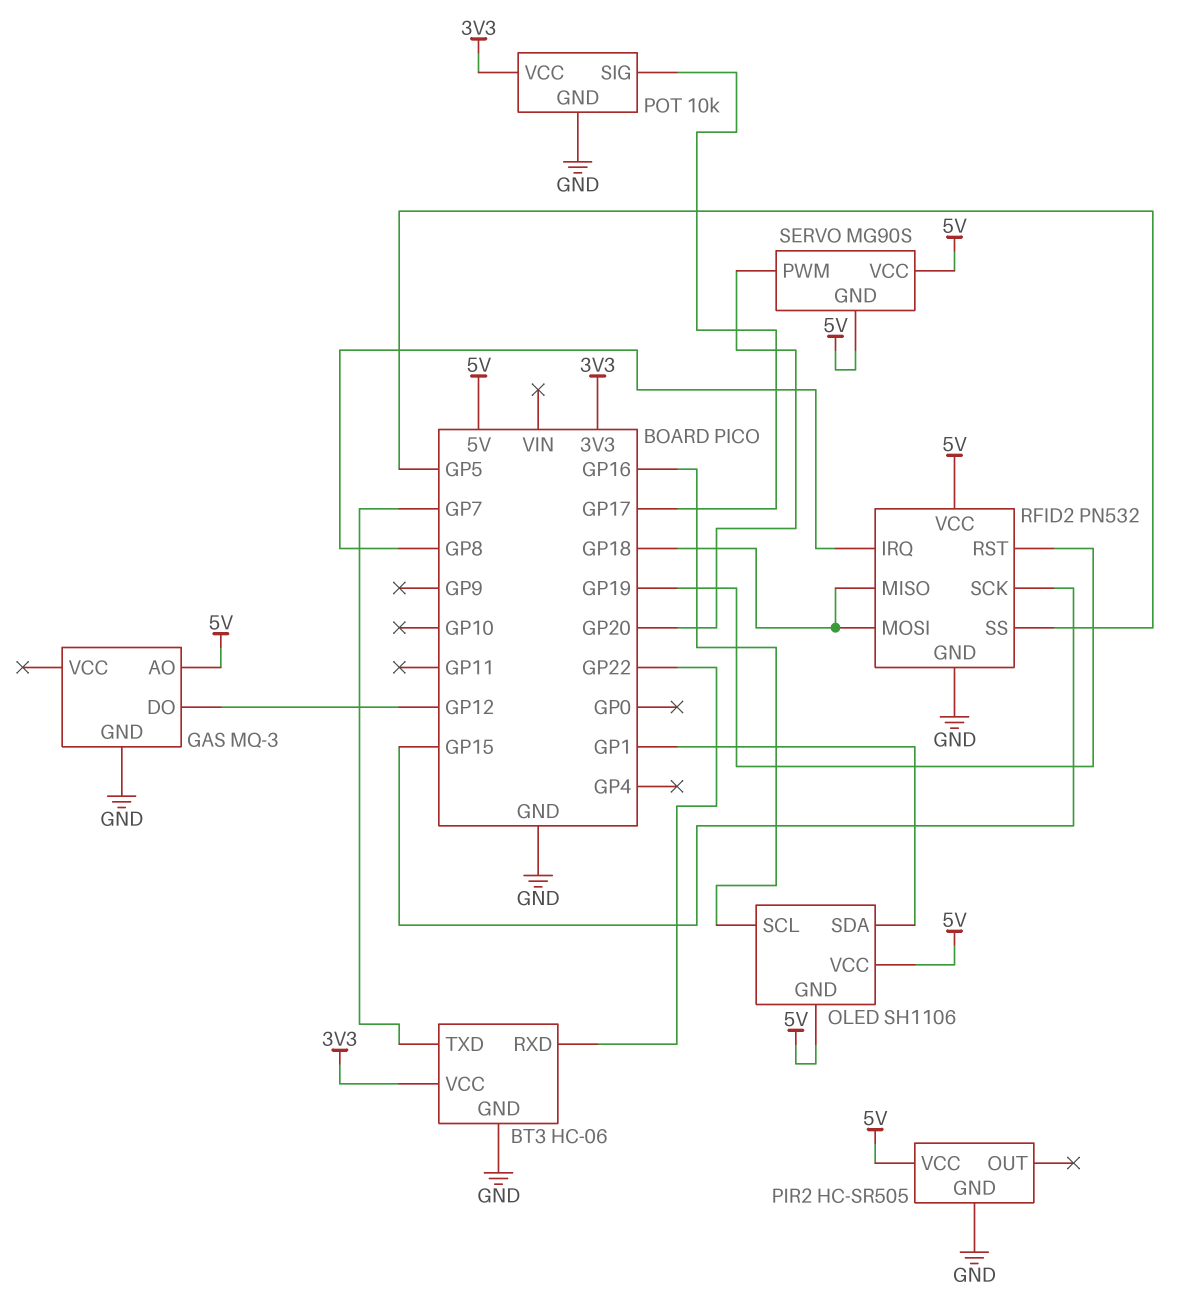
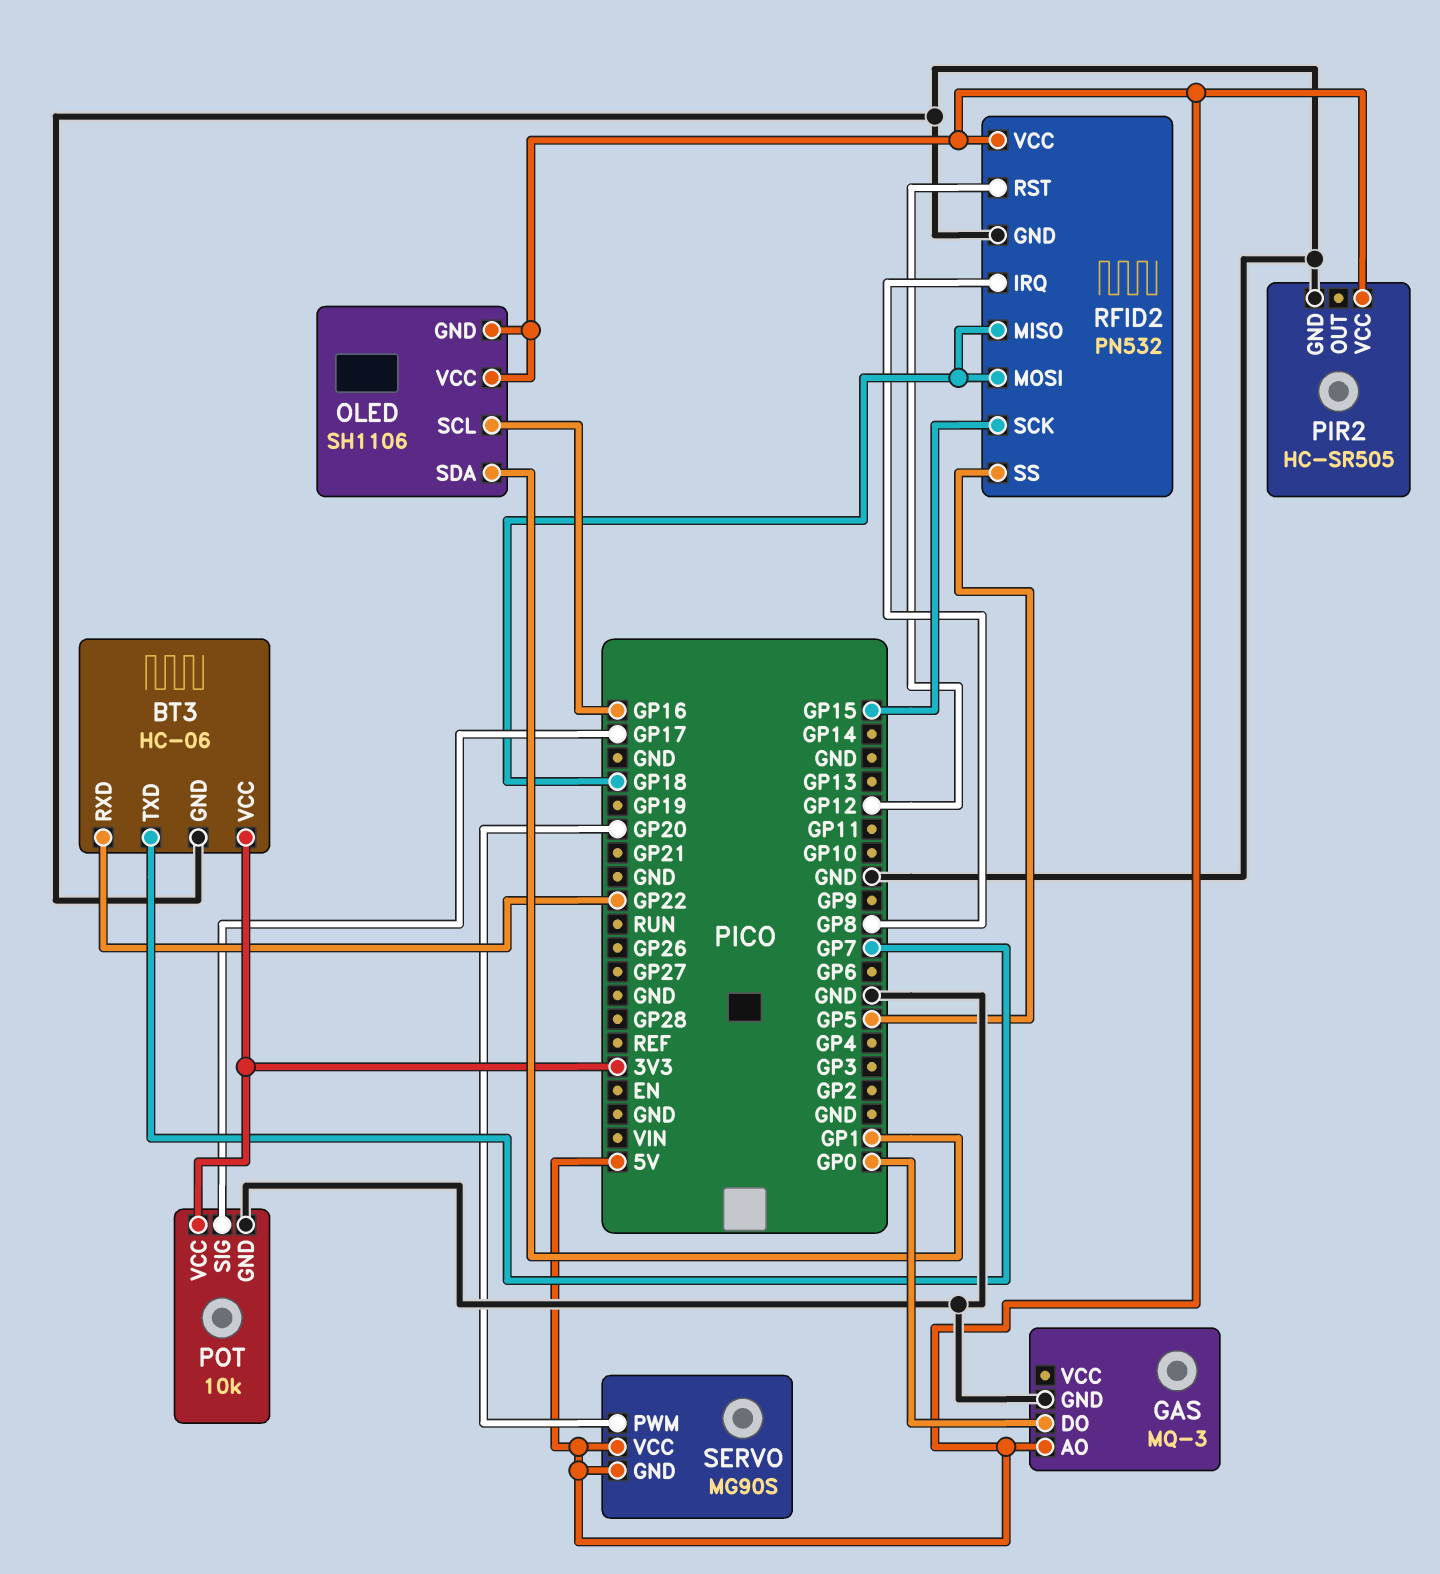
GAS pin DO: GP12 -> GP0
RFID2 pin RST: GP19 -> GP12

